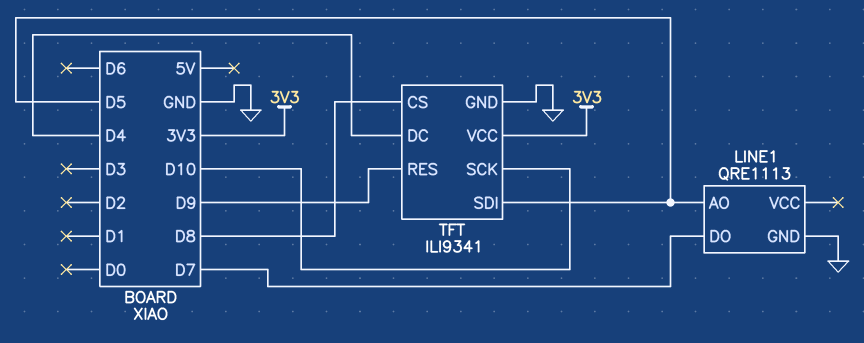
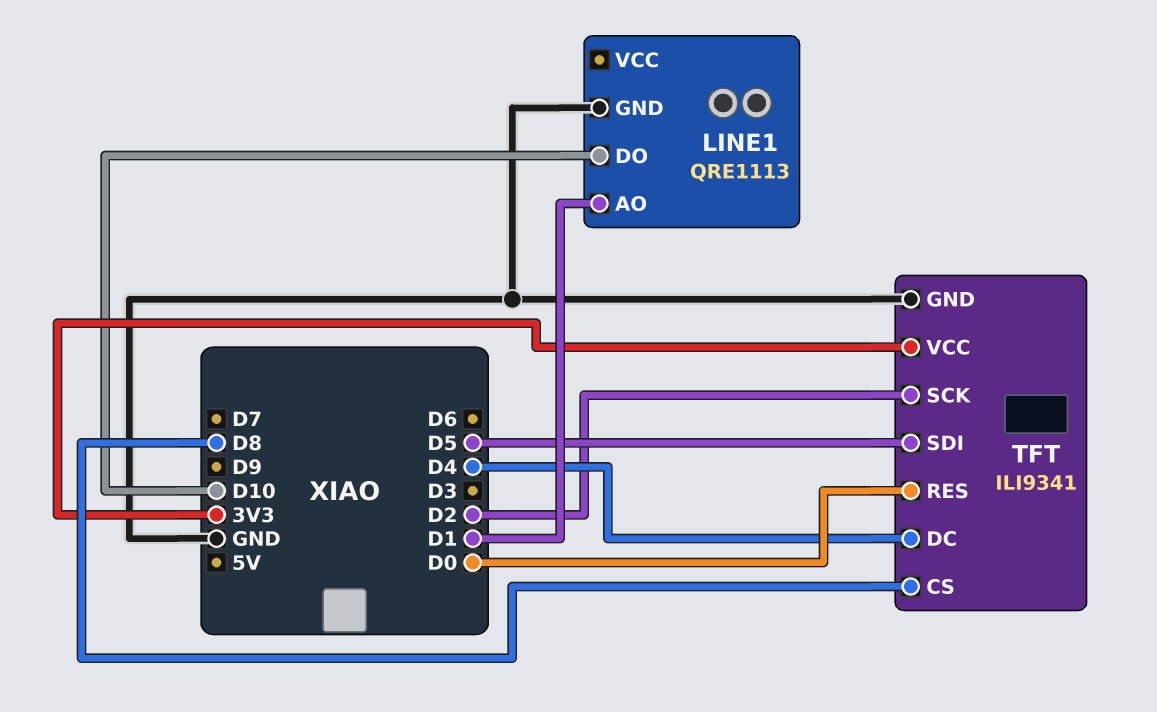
LINE1 pin AO: D5 -> D1
LINE1 pin DO: D7 -> D10
TFT pin RES: D9 -> D0
TFT pin SCK: D10 -> D2

